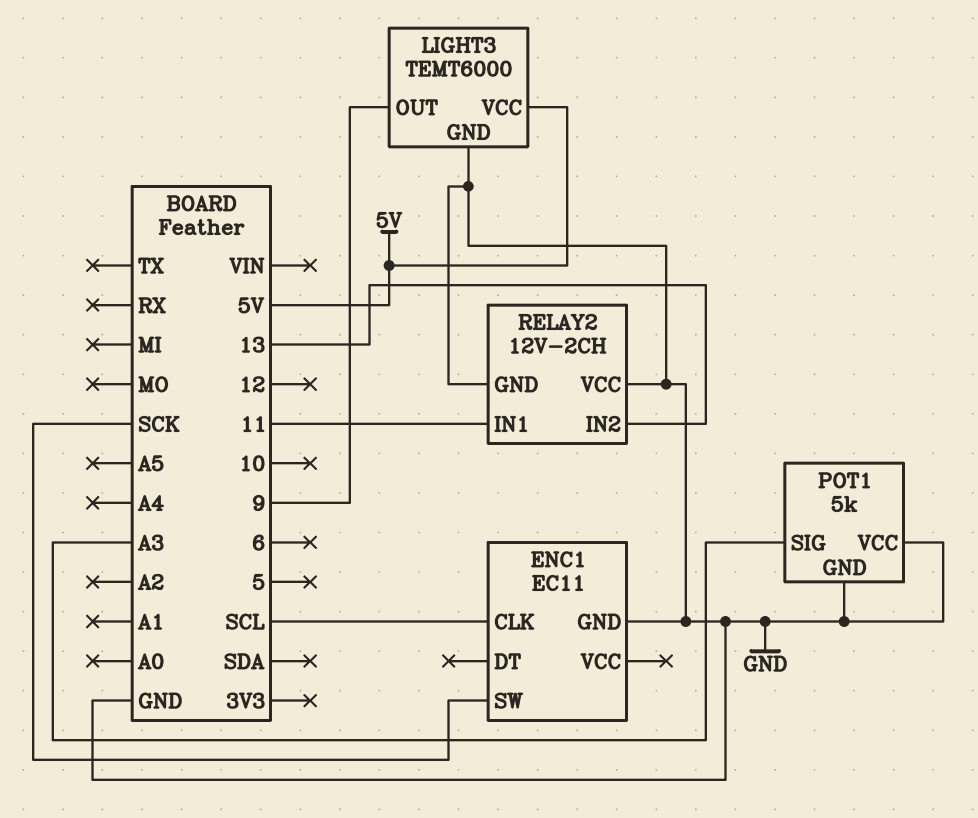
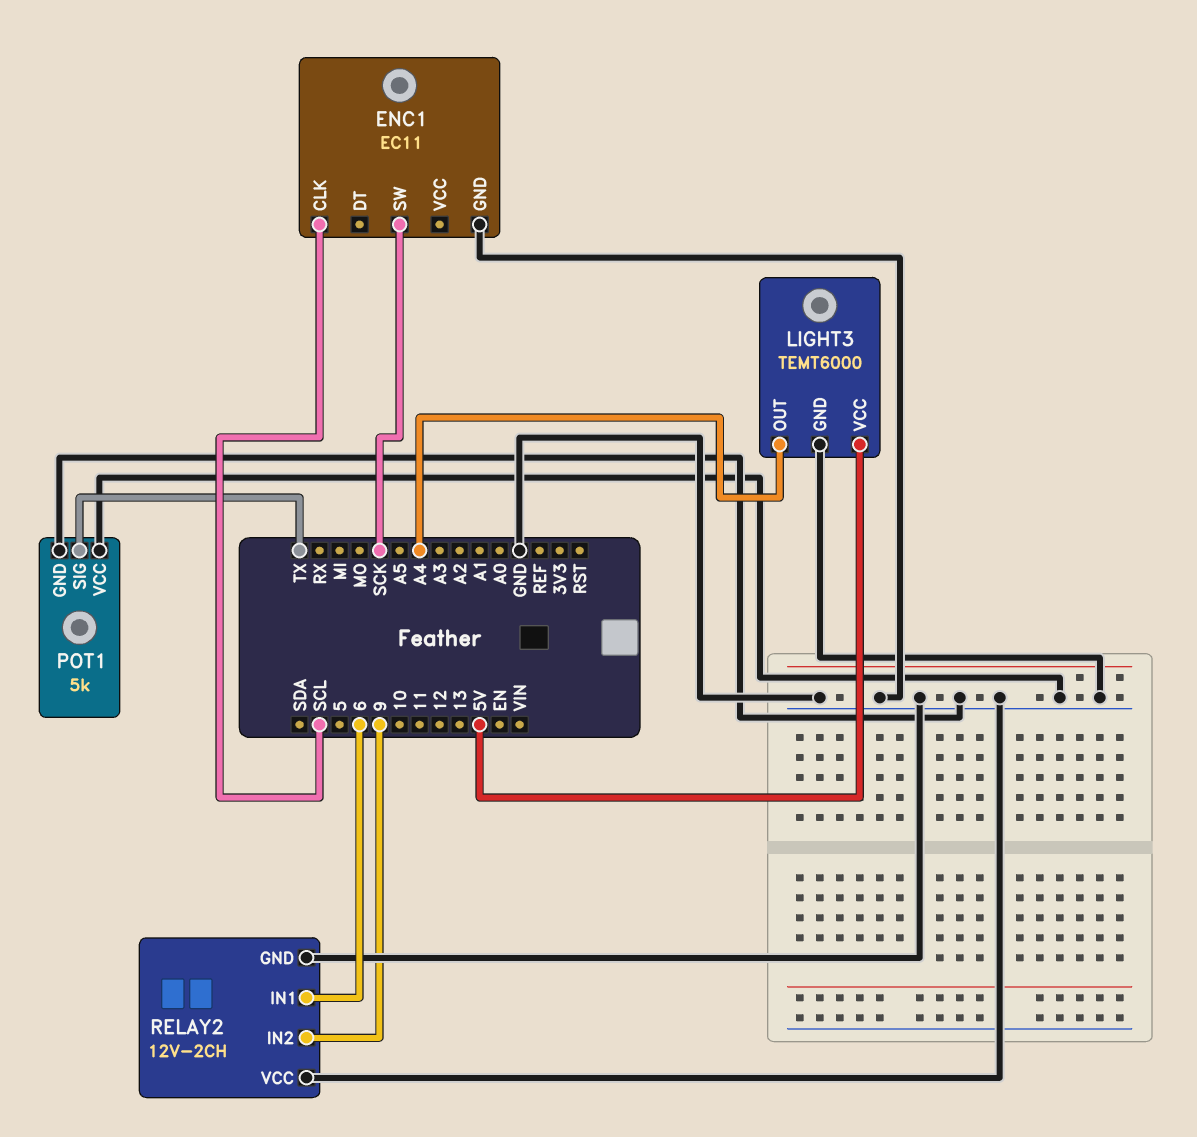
LIGHT3 pin OUT: 9 -> A4
POT1 pin SIG: A3 -> TX
RELAY2 pin IN1: 11 -> 6
RELAY2 pin IN2: 13 -> 9

